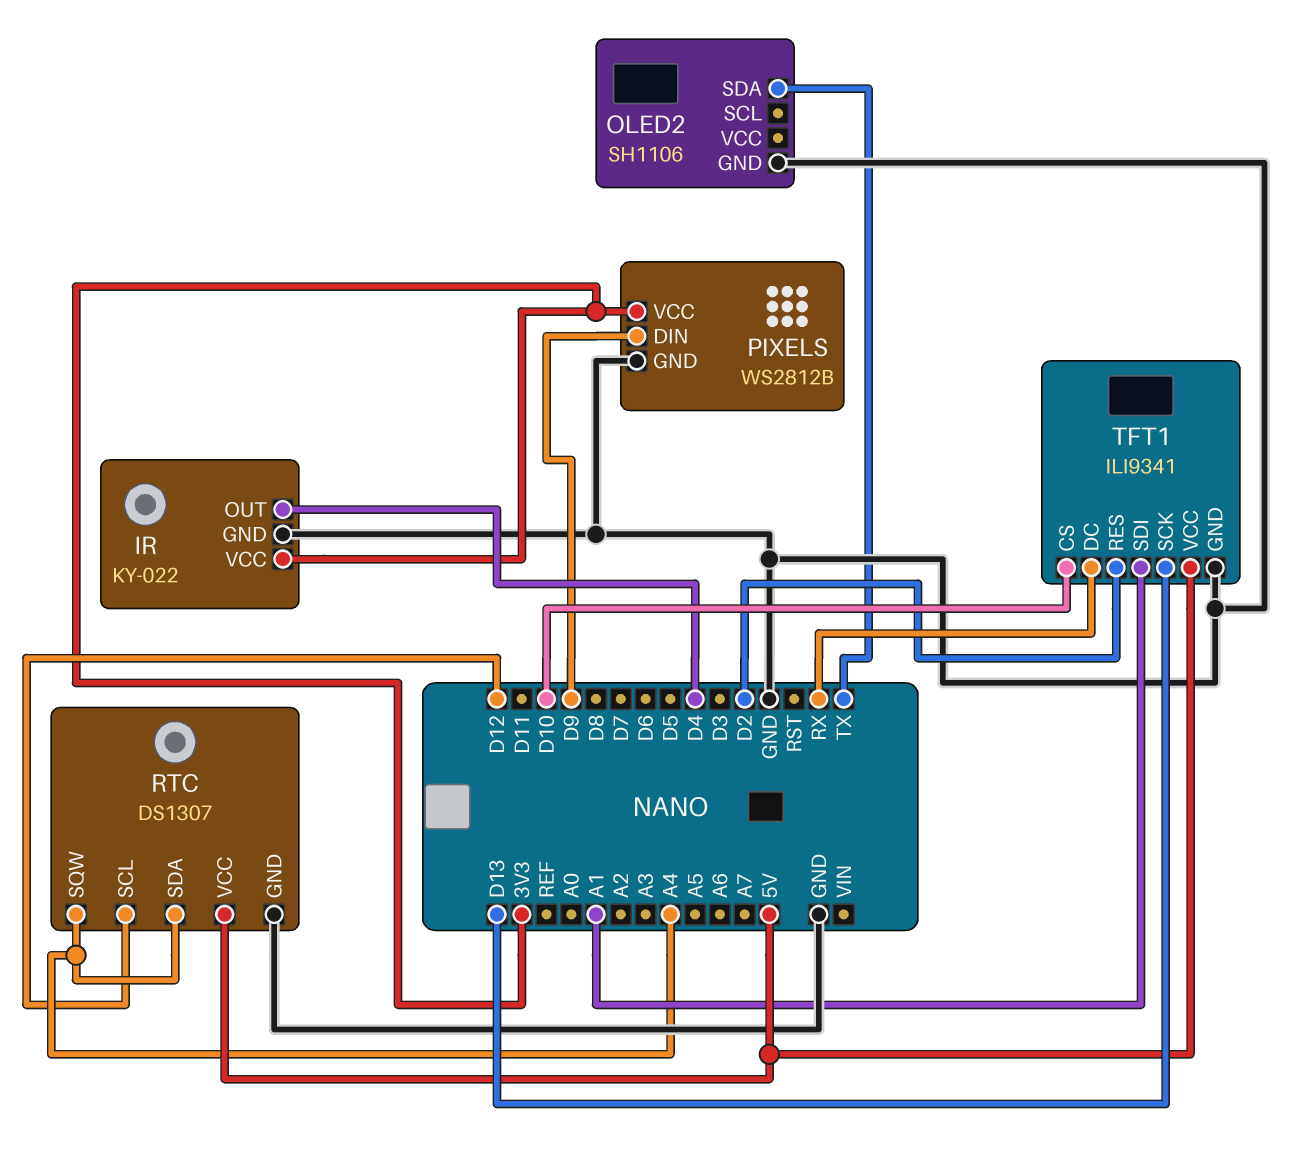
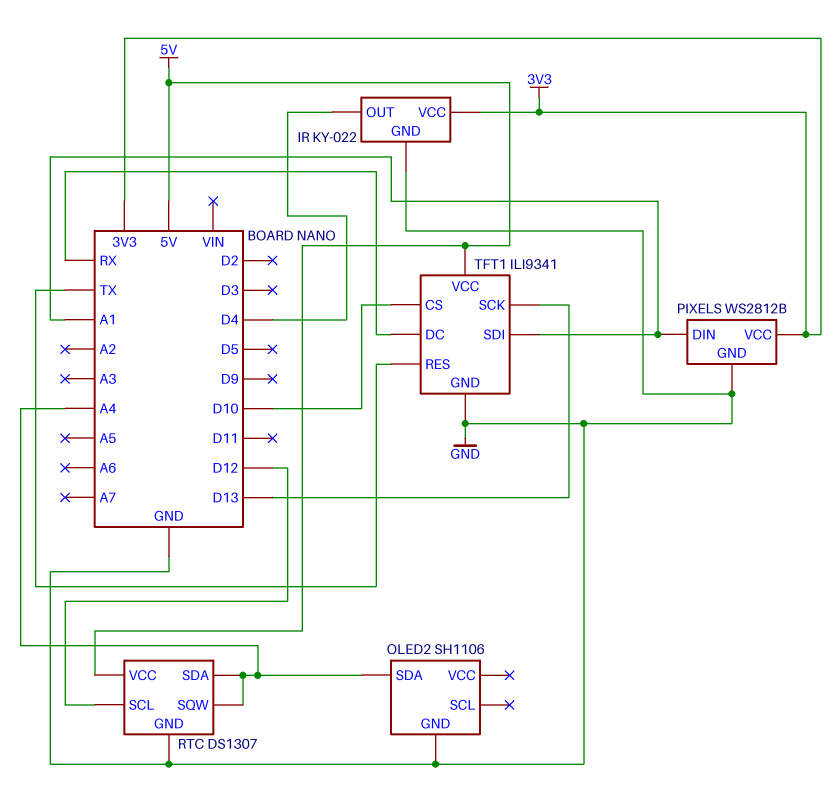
OLED2 pin SDA: TX -> A4
PIXELS pin DIN: D9 -> A1
TFT1 pin RES: D2 -> TX

